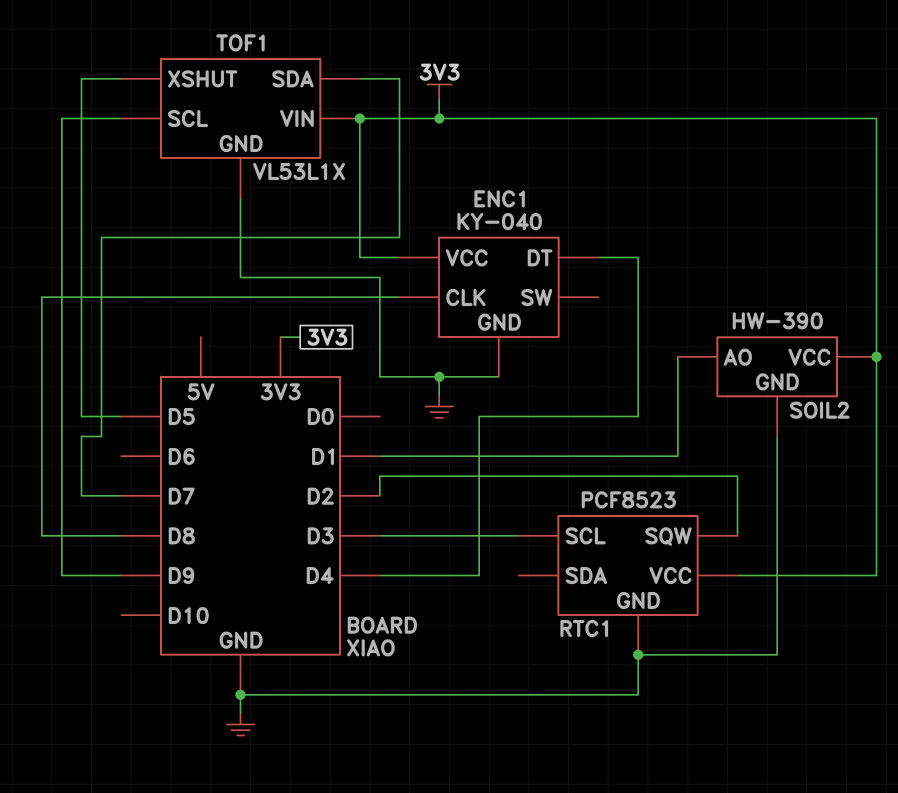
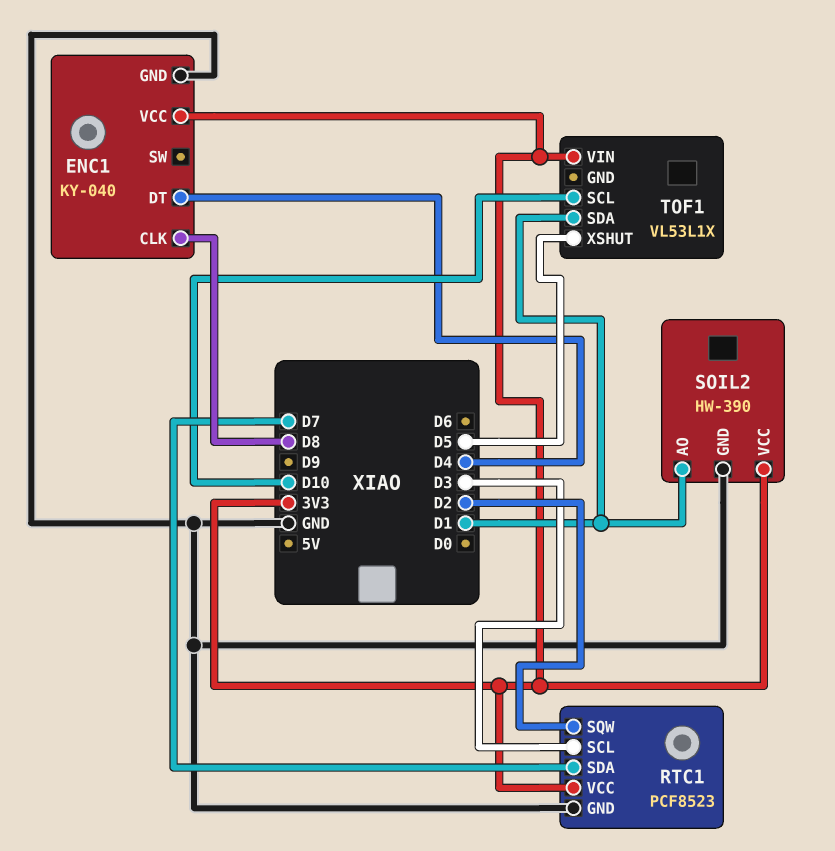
RTC1 pin SDA: none -> D7
TOF1 pin GND: GND -> none
TOF1 pin SCL: D9 -> D10
TOF1 pin SDA: D7 -> D1

